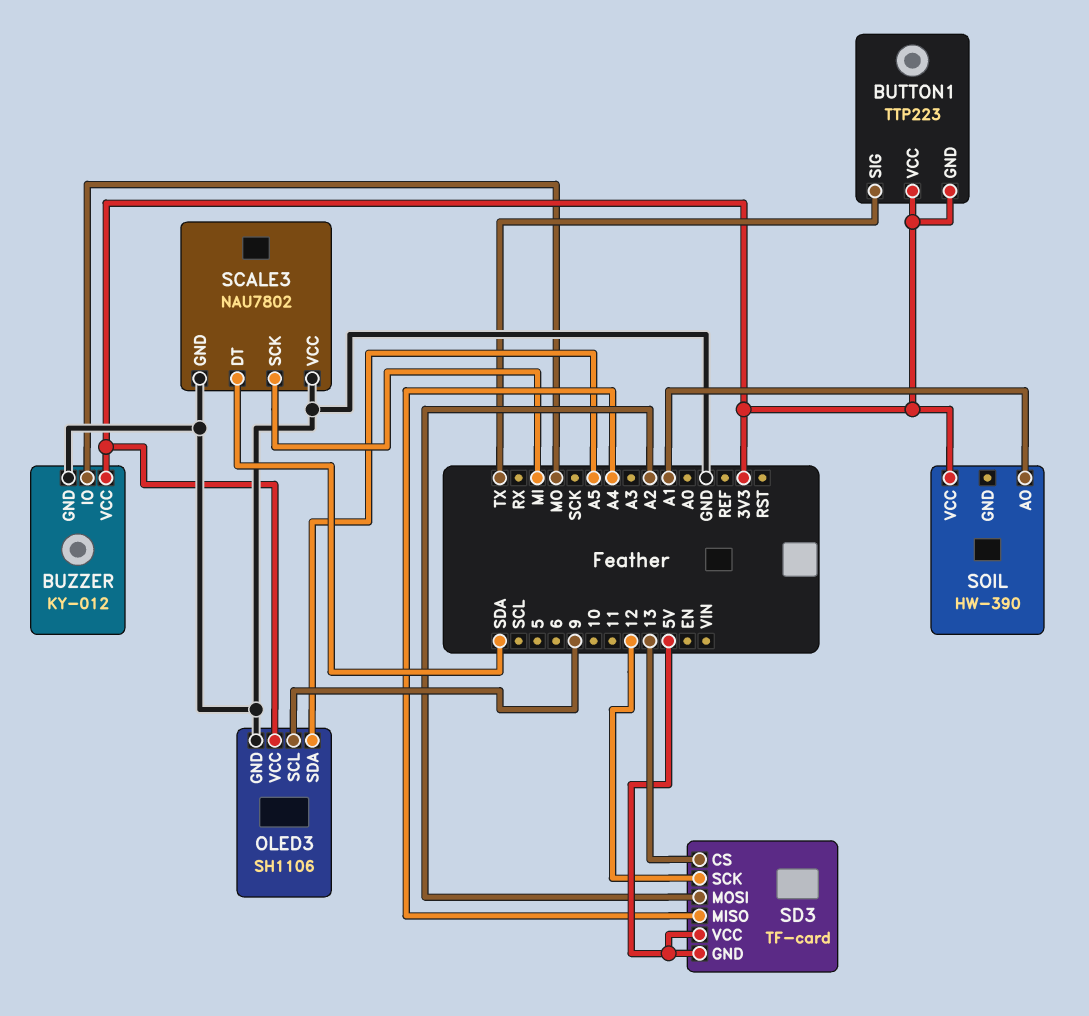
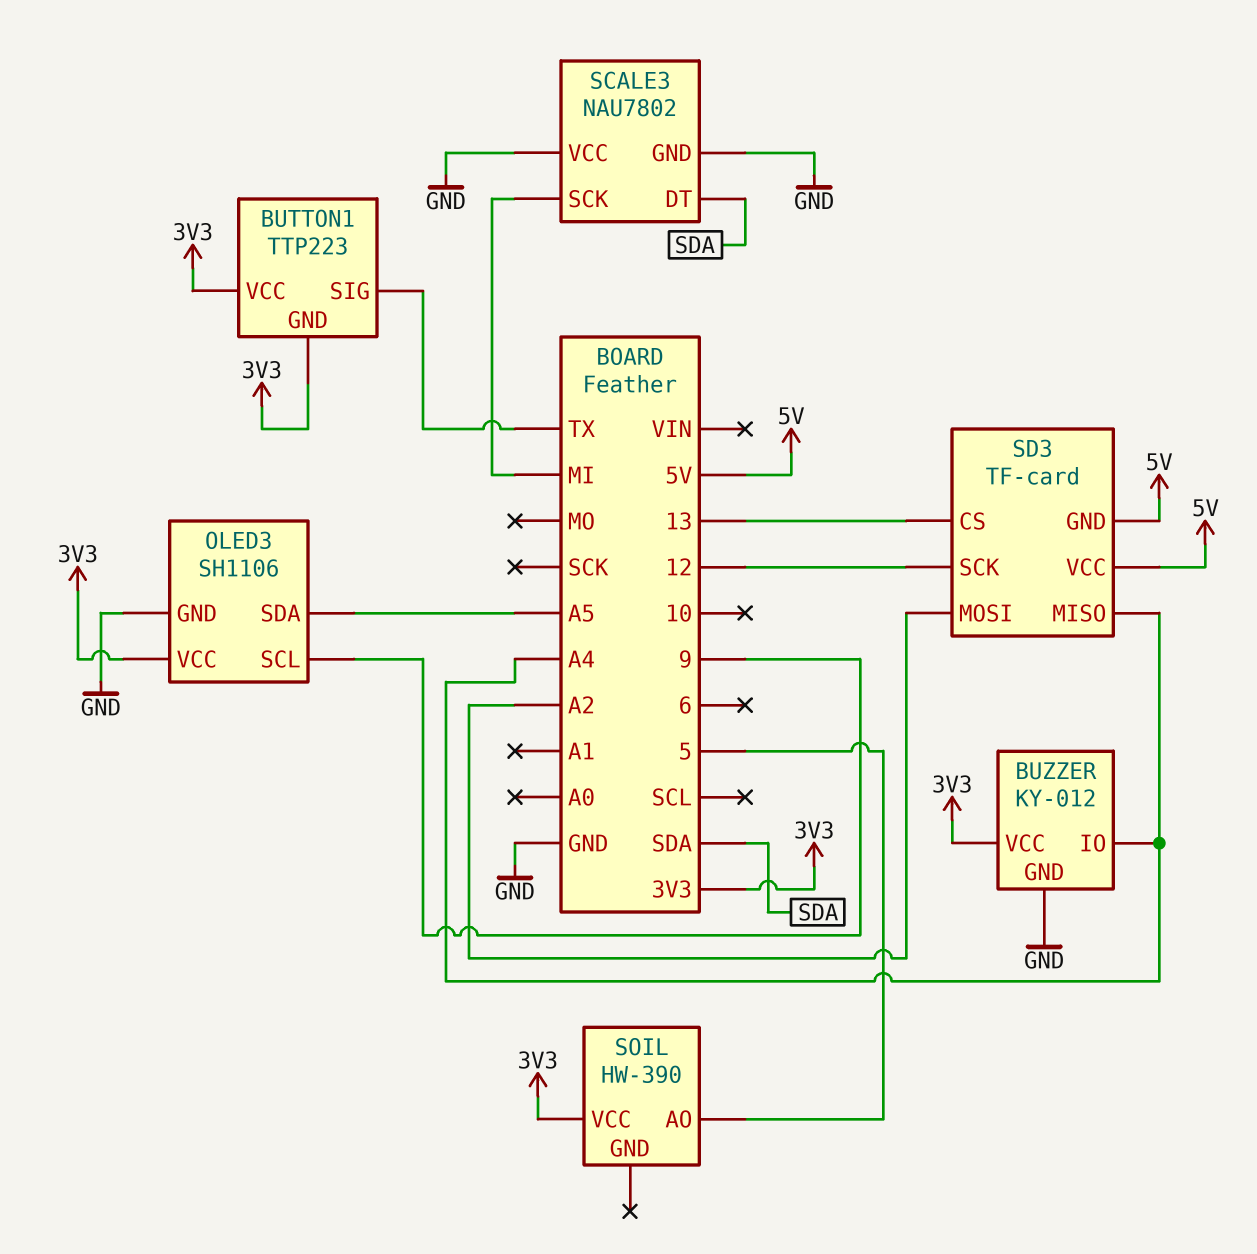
BUZZER pin IO: MO -> A4
SOIL pin AO: A1 -> 5

